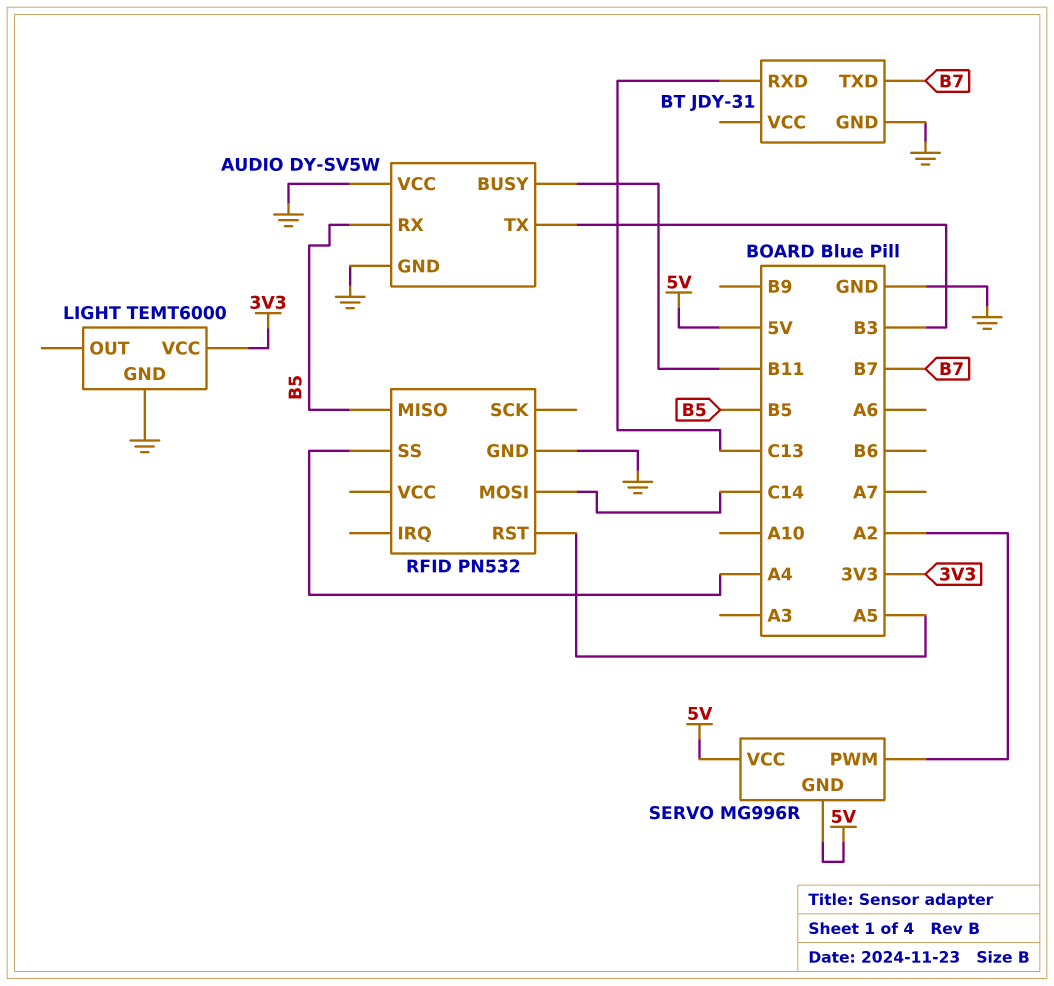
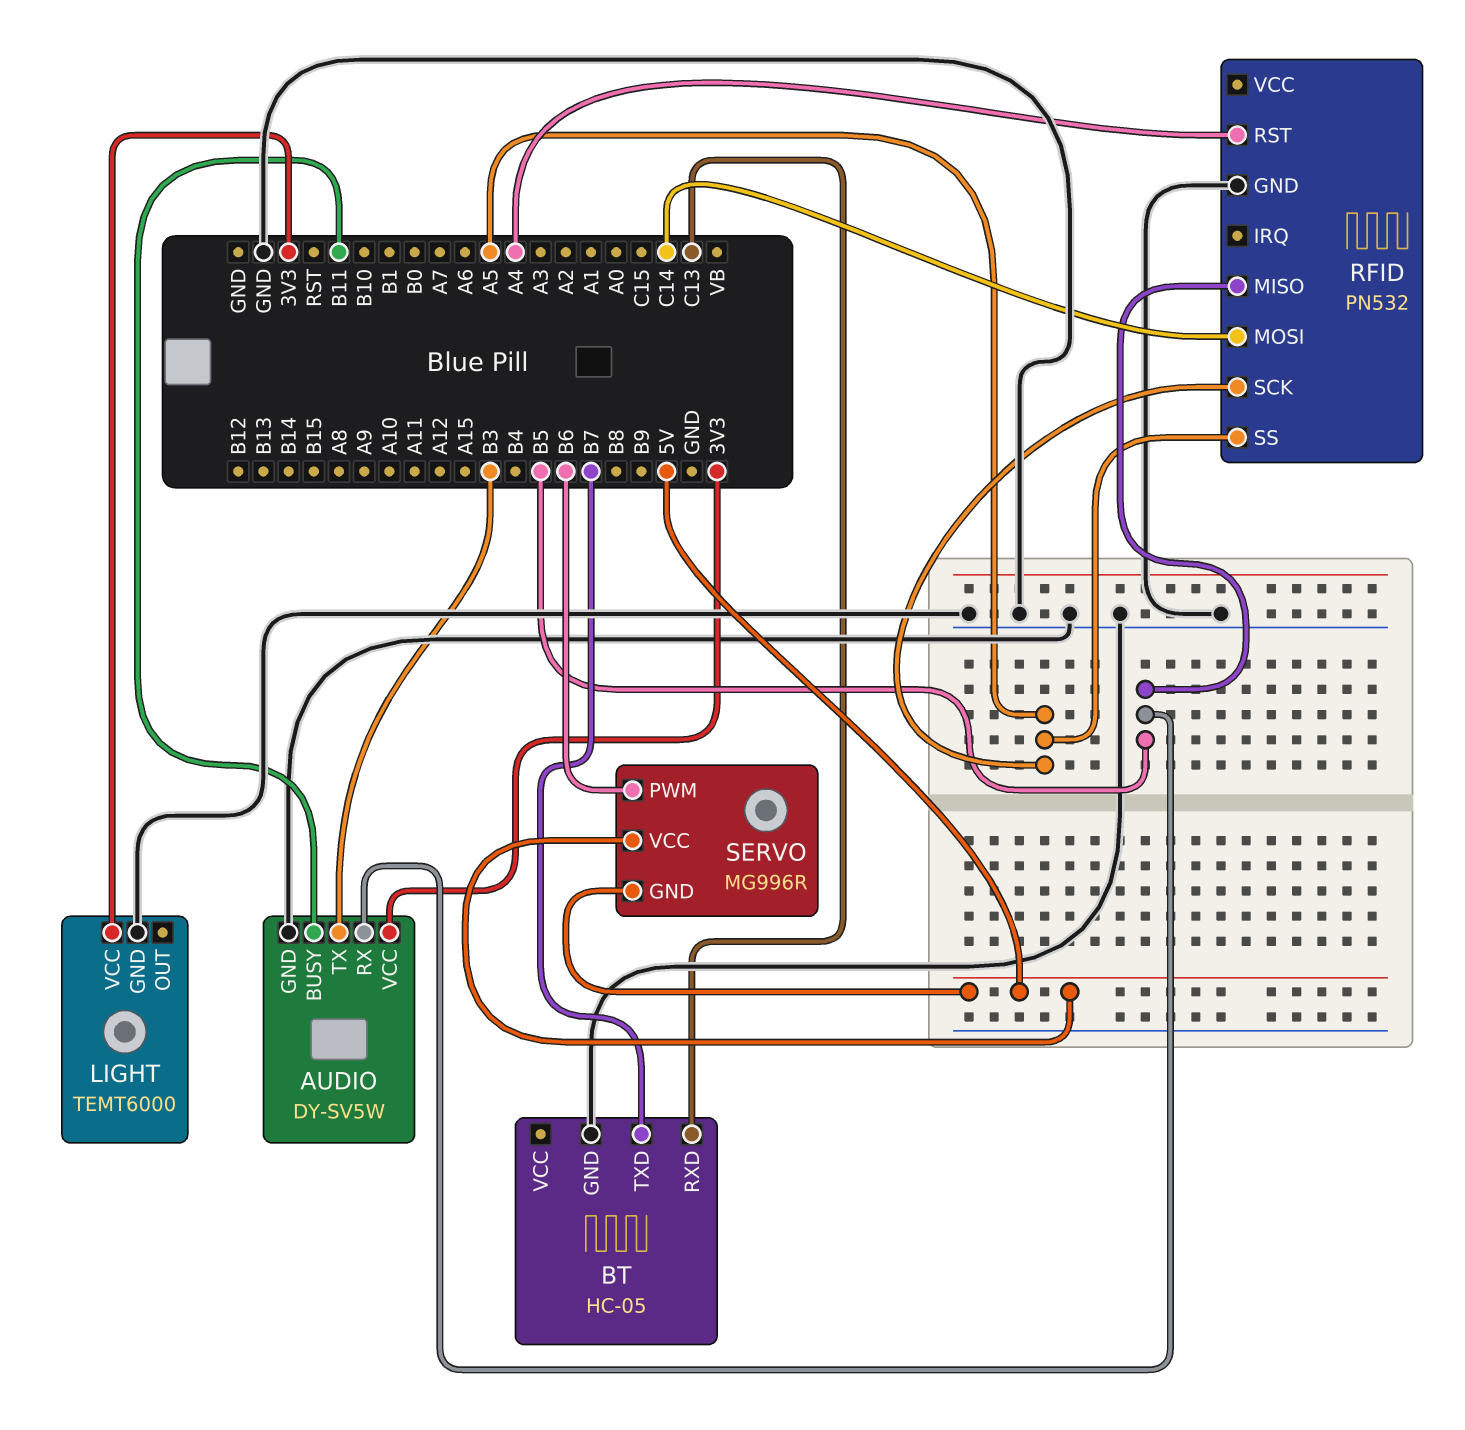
AUDIO pin VCC: GND -> 3V3
BT: JDY-31 -> HC-05
RFID pin RST: A5 -> A4
RFID pin SCK: none -> A5
RFID pin SS: A4 -> A5
SERVO pin PWM: A2 -> B6

